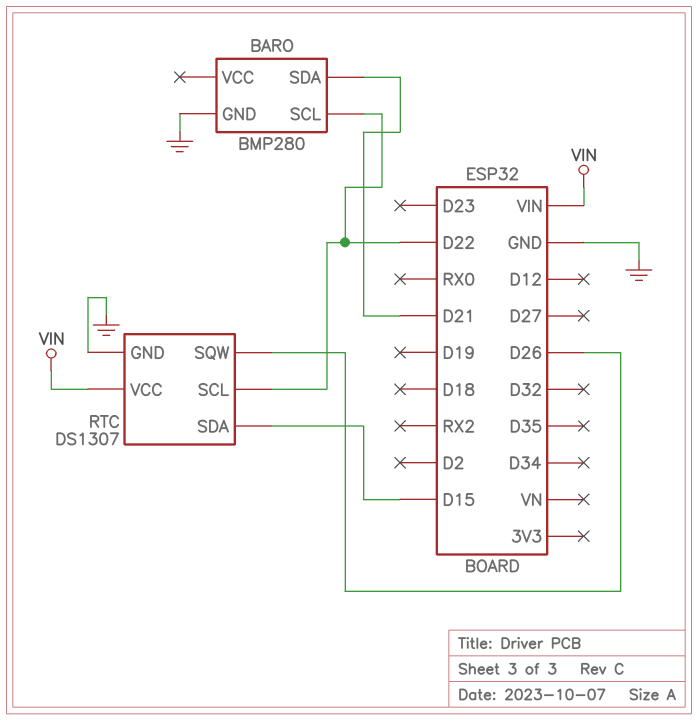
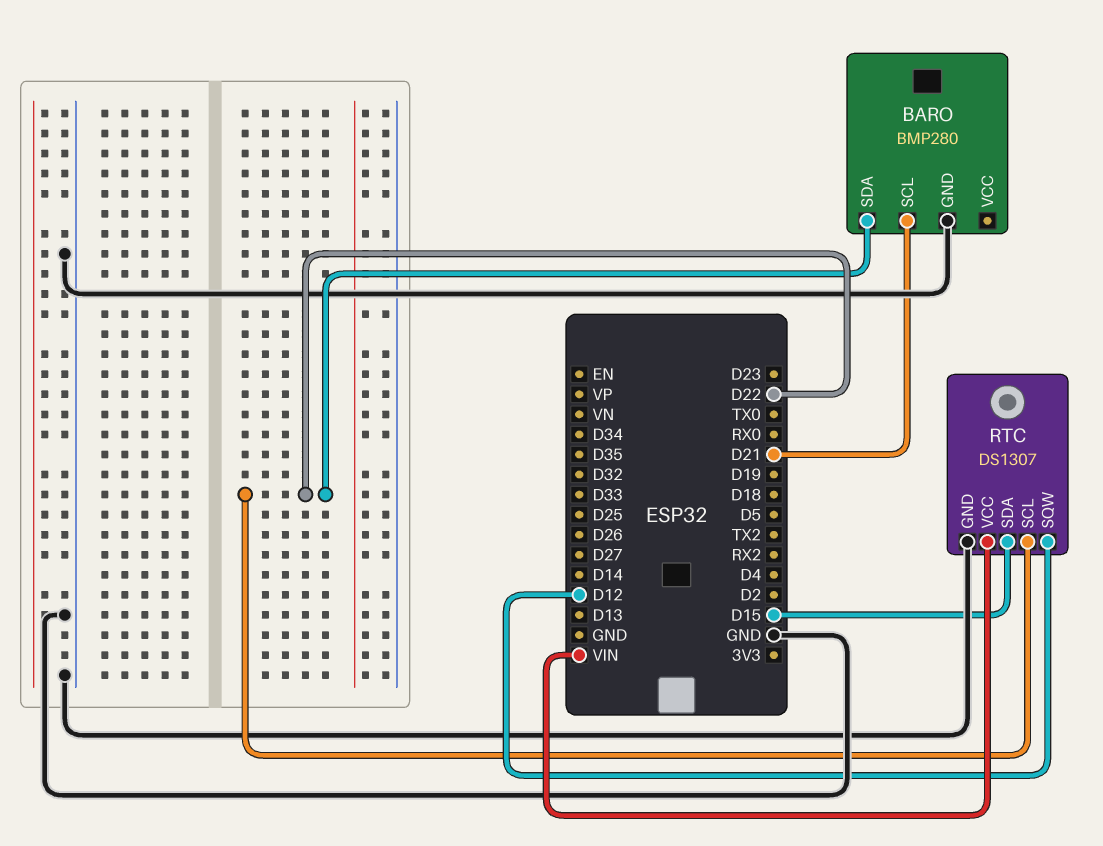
BARO pin SCL: D22 -> D21
BARO pin SDA: D21 -> D22
RTC pin SQW: D26 -> D12

